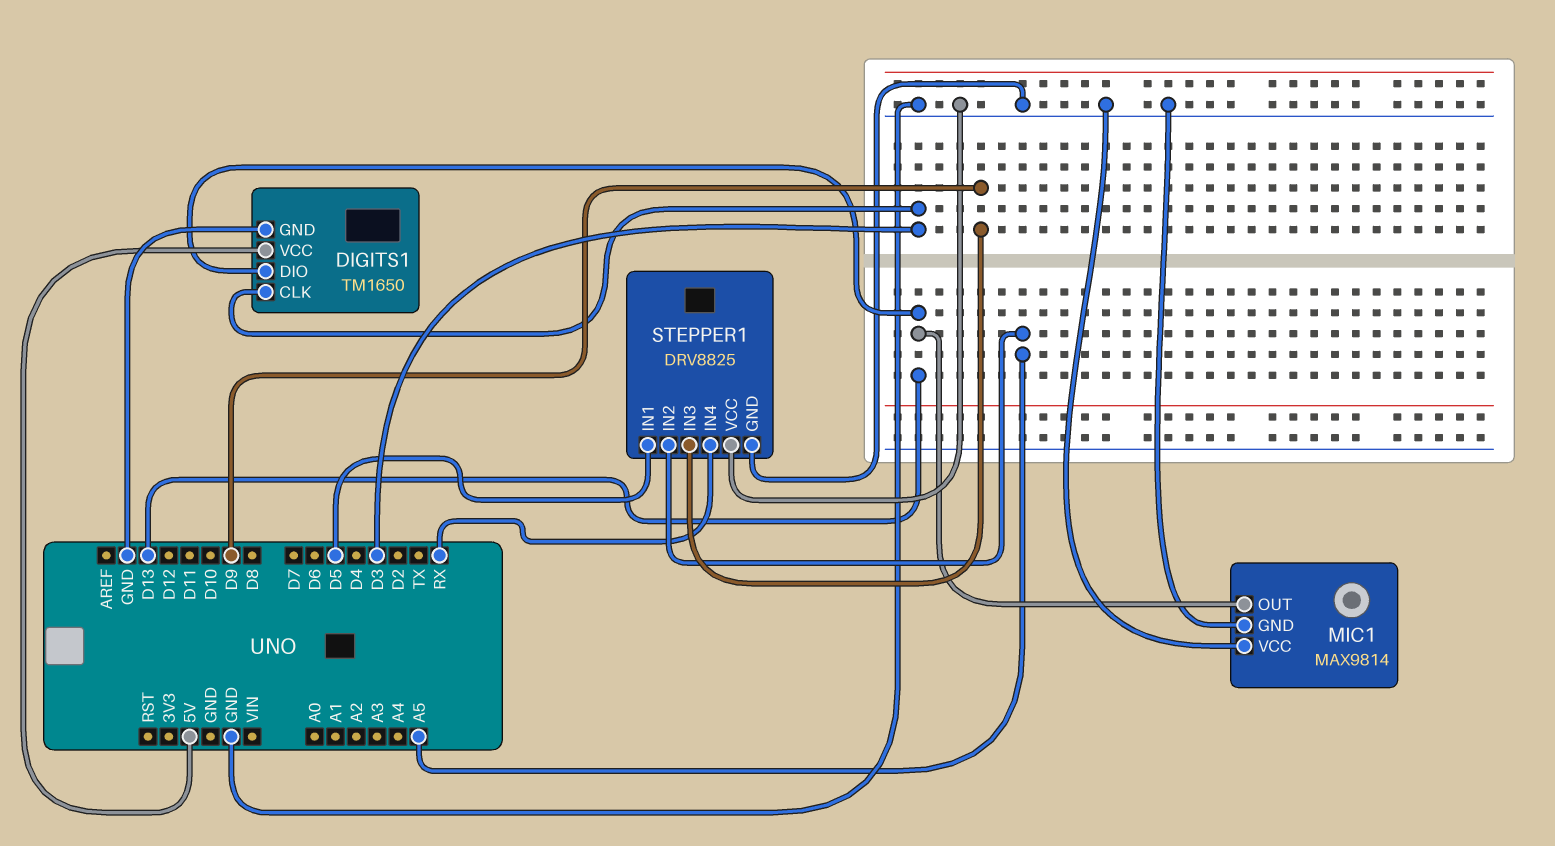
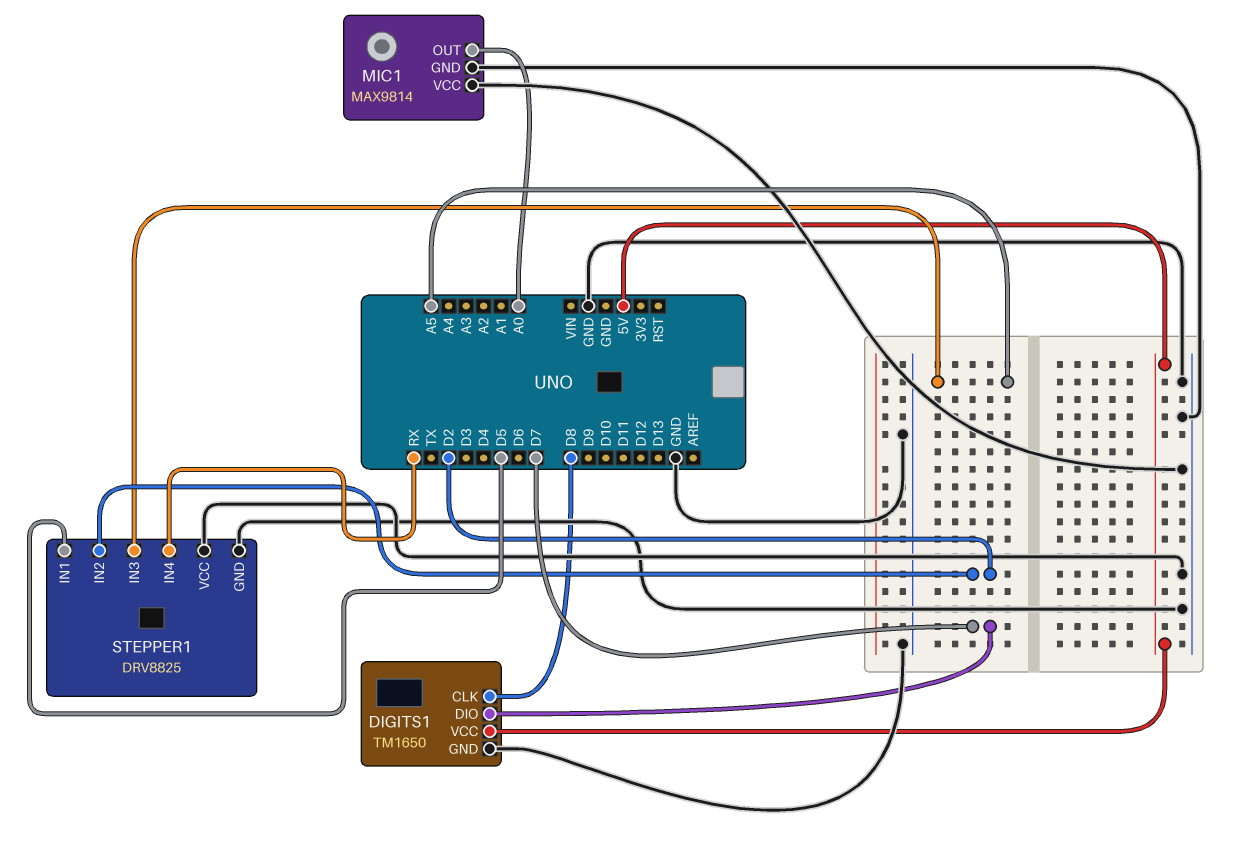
DIGITS1 pin CLK: D3 -> D8
DIGITS1 pin DIO: D13 -> D7
MIC1 pin OUT: D13 -> A0
STEPPER1 pin IN2: A5 -> D2
STEPPER1 pin IN3: D9 -> A5

